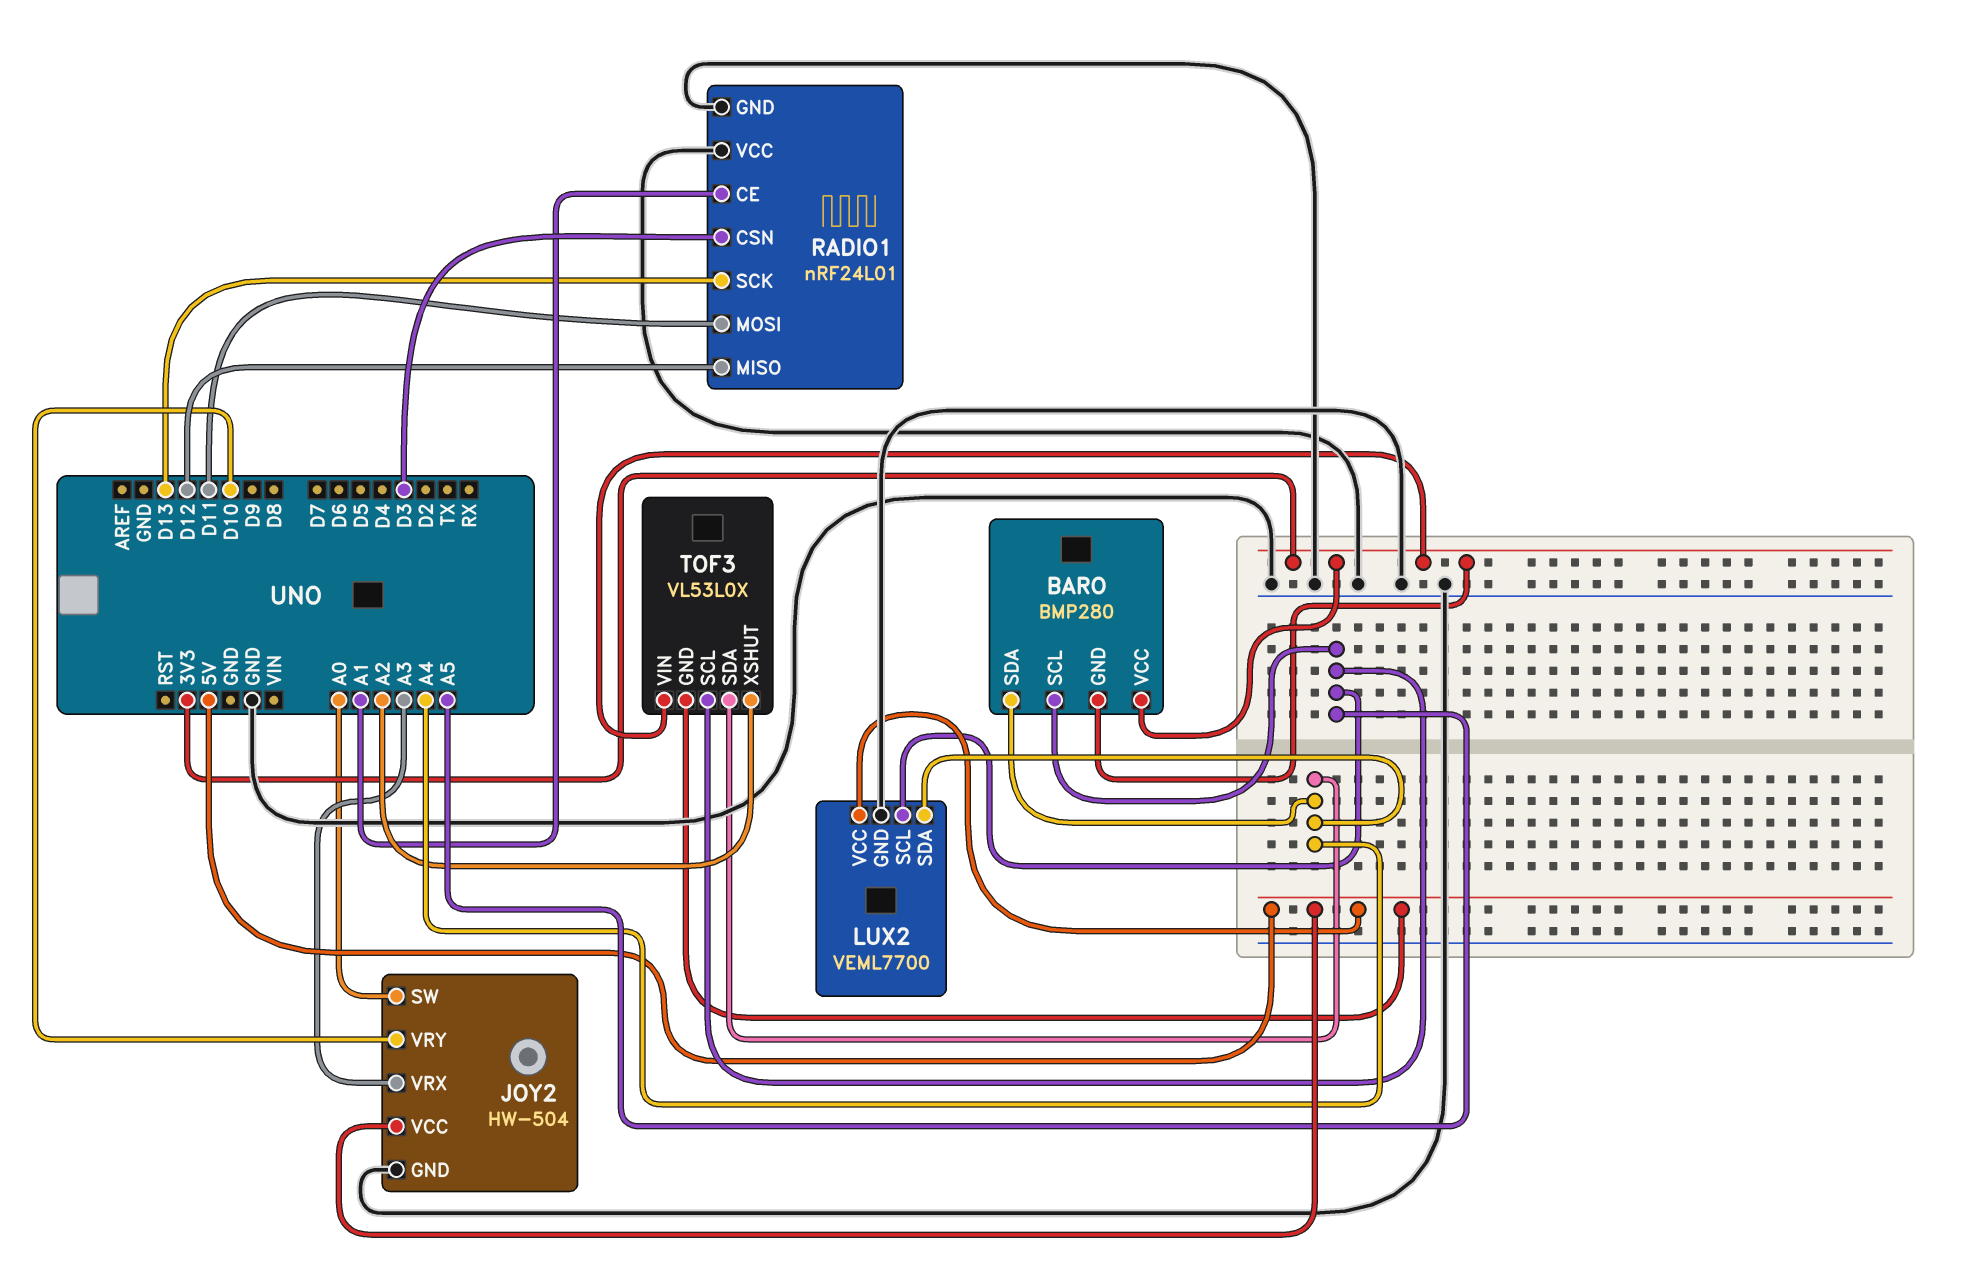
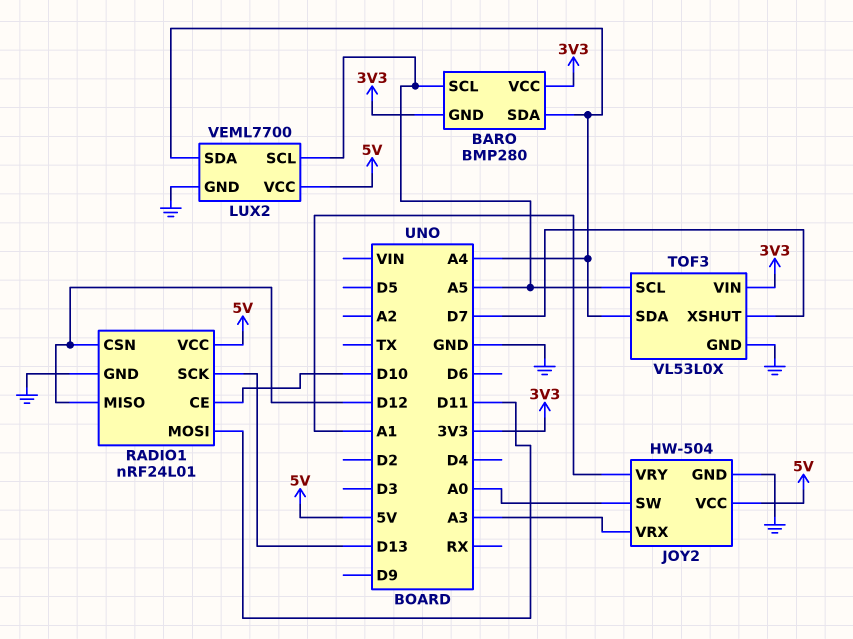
JOY2 pin VRY: D10 -> A1
RADIO1 pin CE: A1 -> D10
RADIO1 pin CSN: D3 -> D12
RADIO1 pin VCC: GND -> 5V
TOF3 pin GND: 5V -> GND
TOF3 pin XSHUT: A2 -> D7

